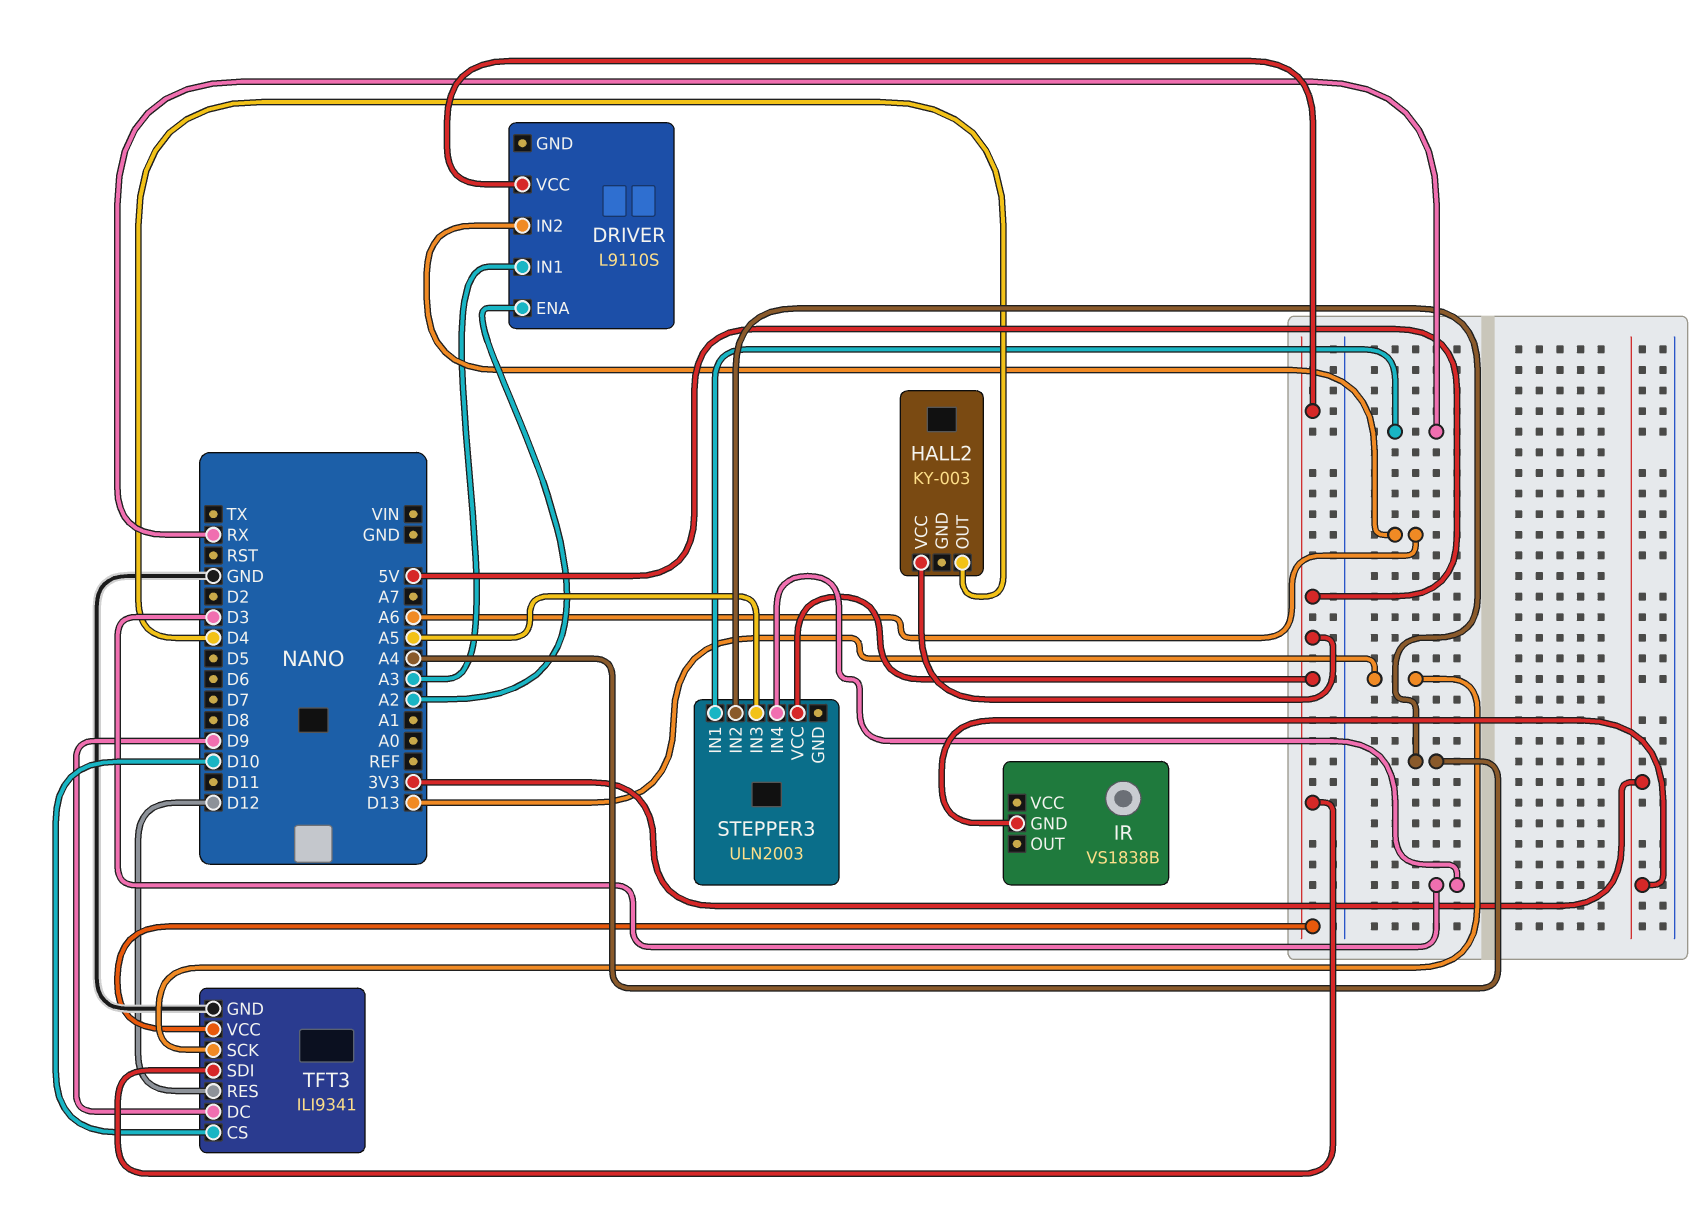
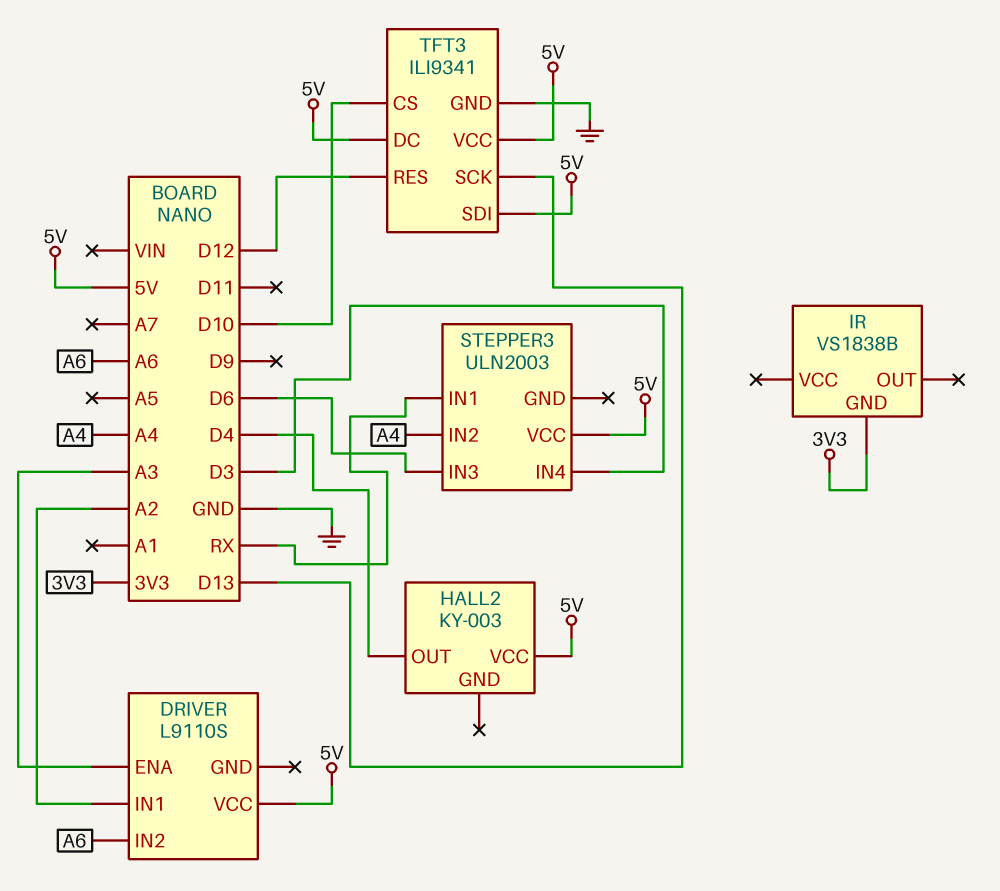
DRIVER pin ENA: A2 -> A3
DRIVER pin IN1: A3 -> A2
STEPPER3 pin IN3: A5 -> D6
TFT3 pin DC: D9 -> 5V

